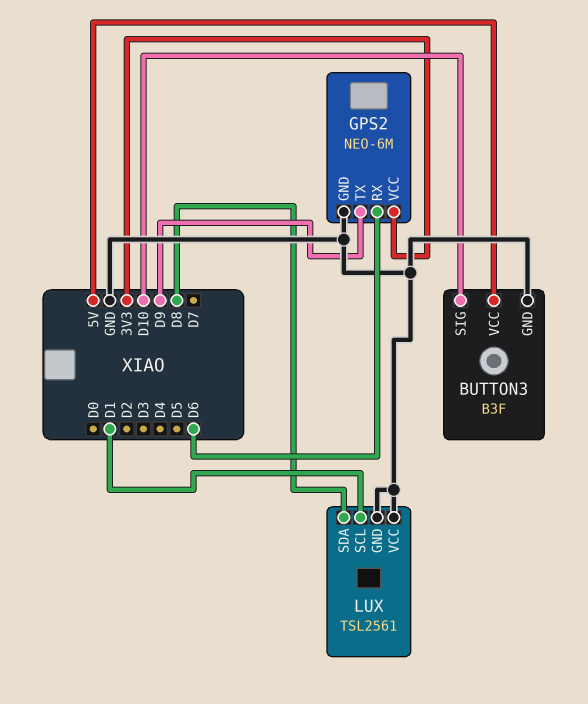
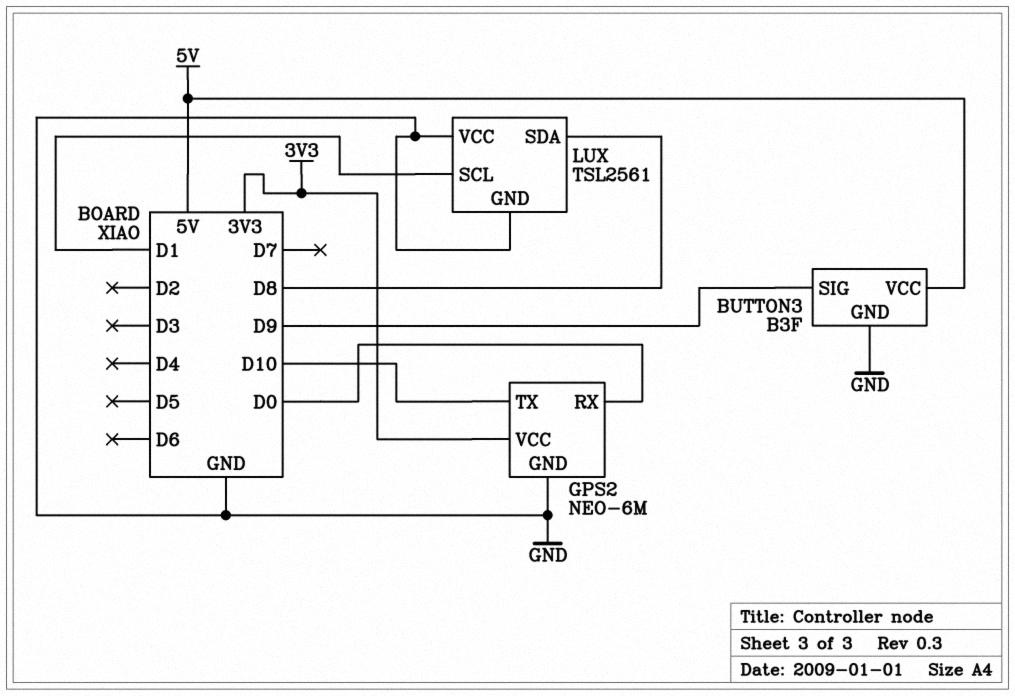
BUTTON3 pin SIG: D10 -> D9
GPS2 pin RX: D6 -> D0
GPS2 pin TX: D9 -> D10

